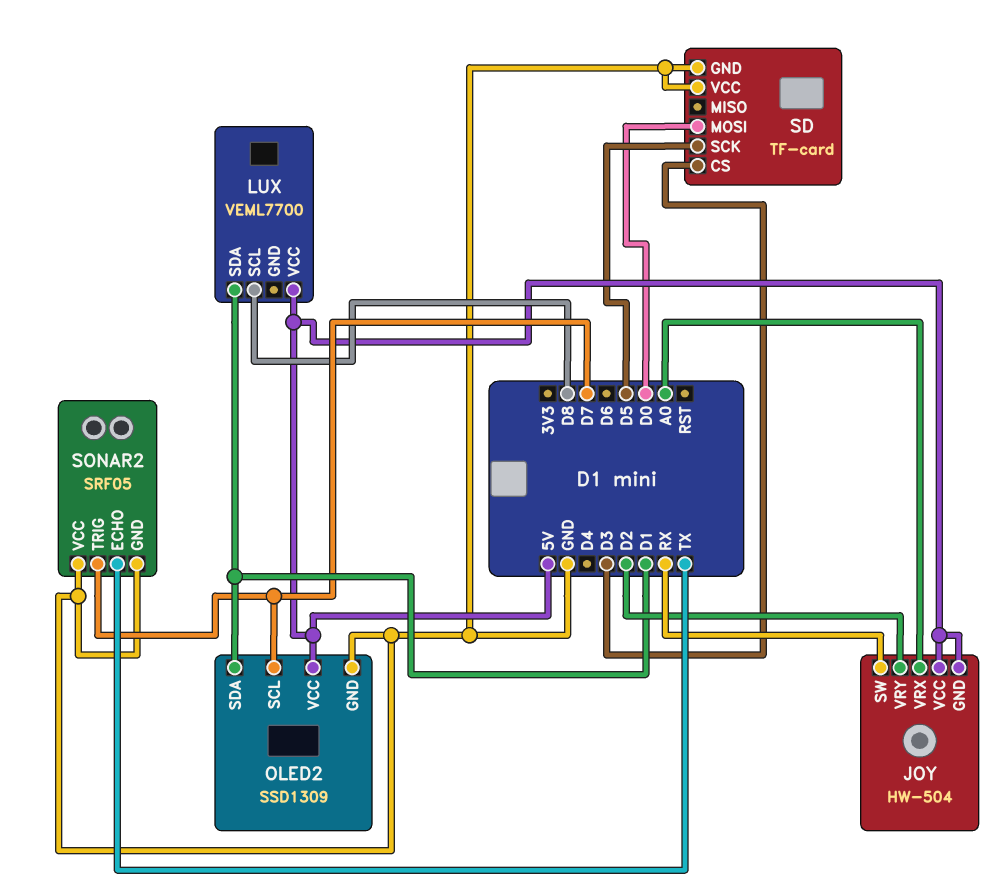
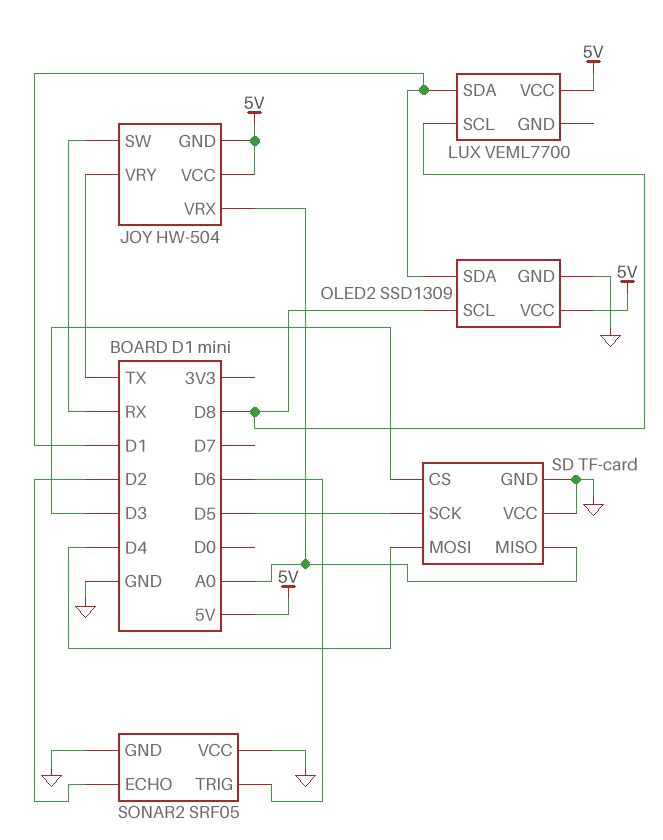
JOY pin VRY: D2 -> TX
OLED2 pin SCL: D7 -> D8
SD pin MISO: none -> A0
SD pin MOSI: D0 -> D4
SONAR2 pin ECHO: TX -> D2
SONAR2 pin TRIG: D7 -> D6

